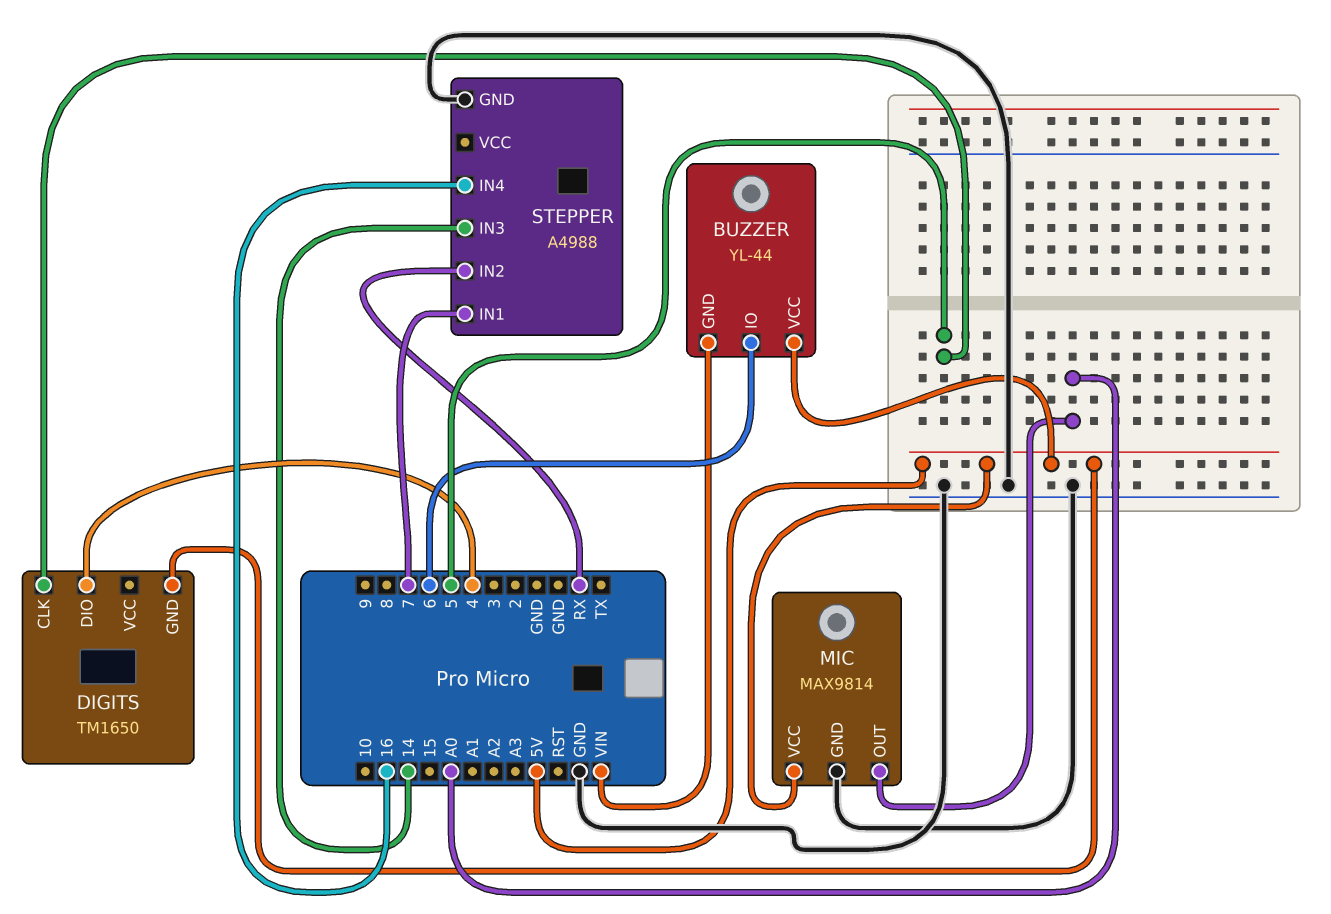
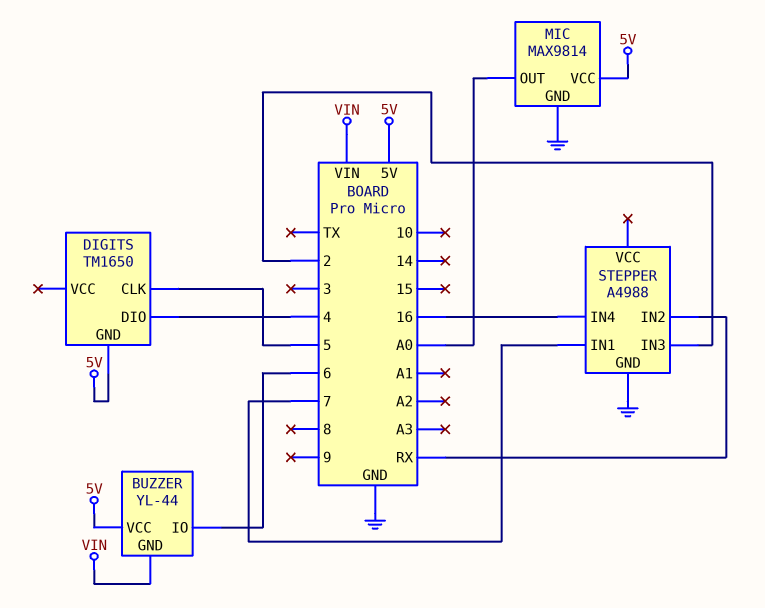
STEPPER pin IN3: 14 -> 2

